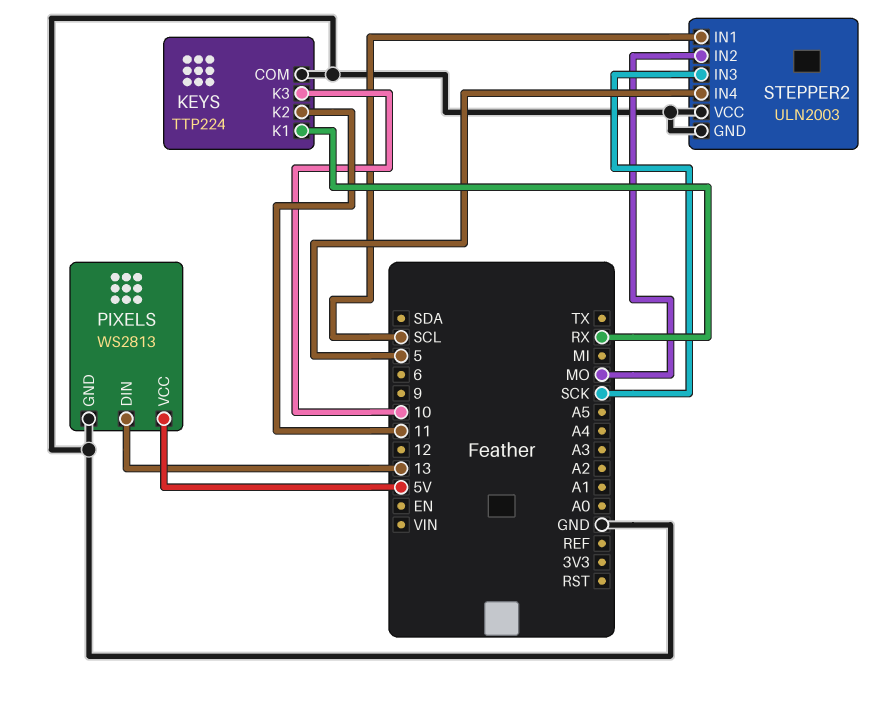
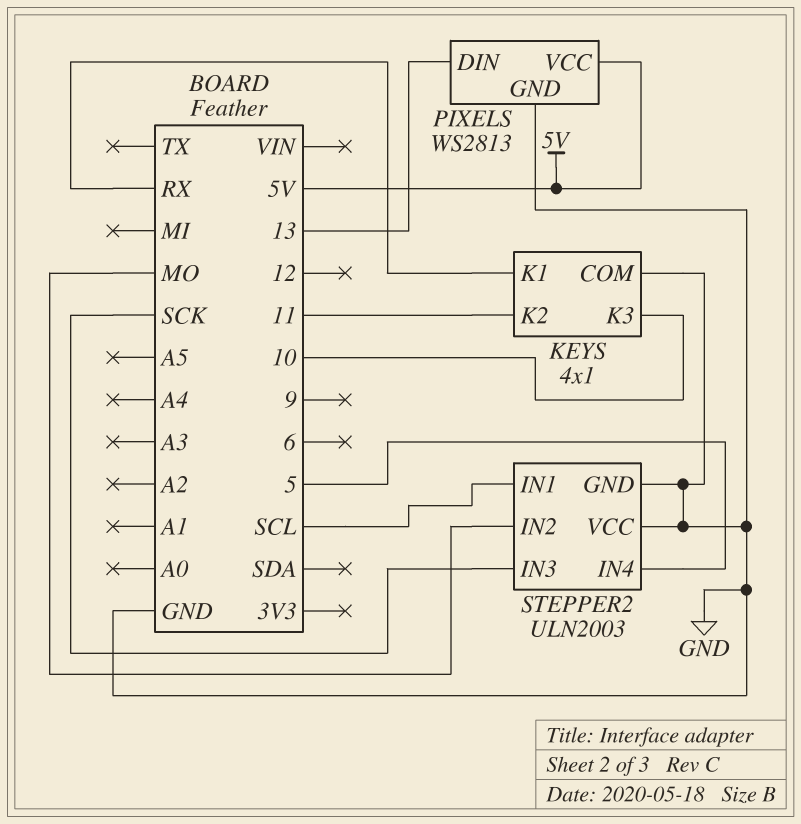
KEYS: TTP224 -> 4x1

